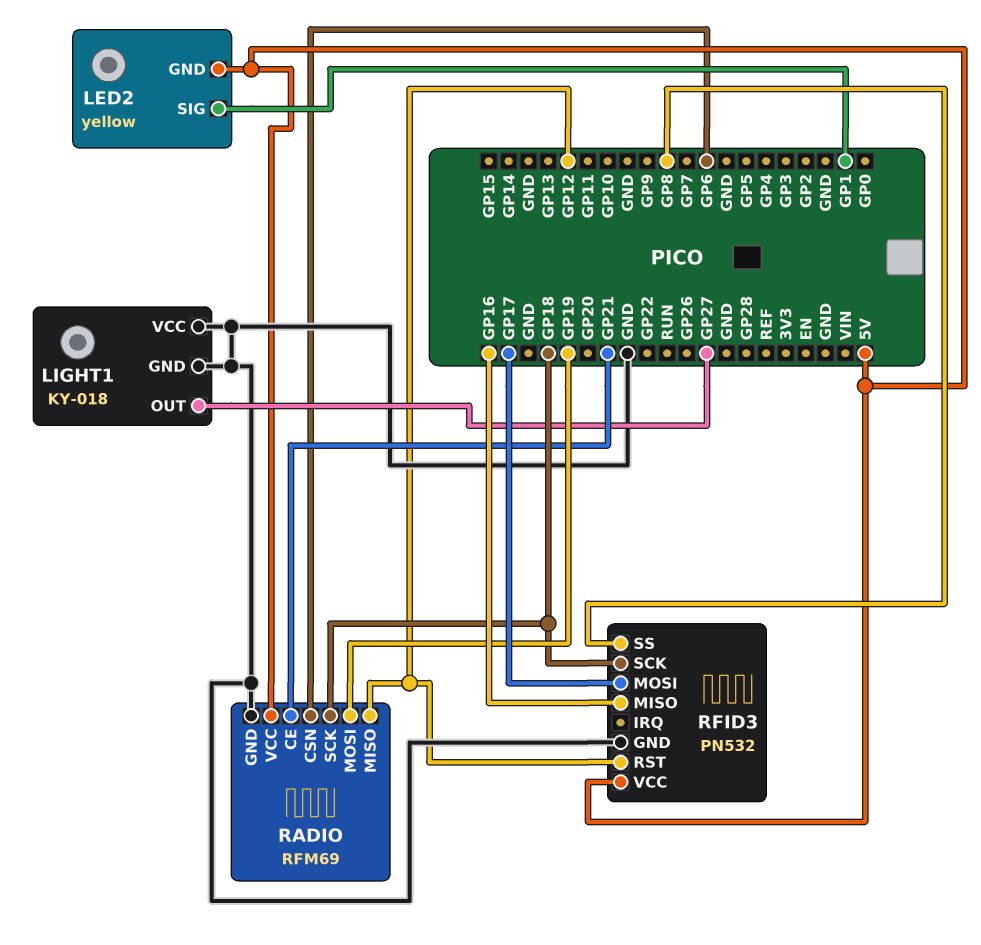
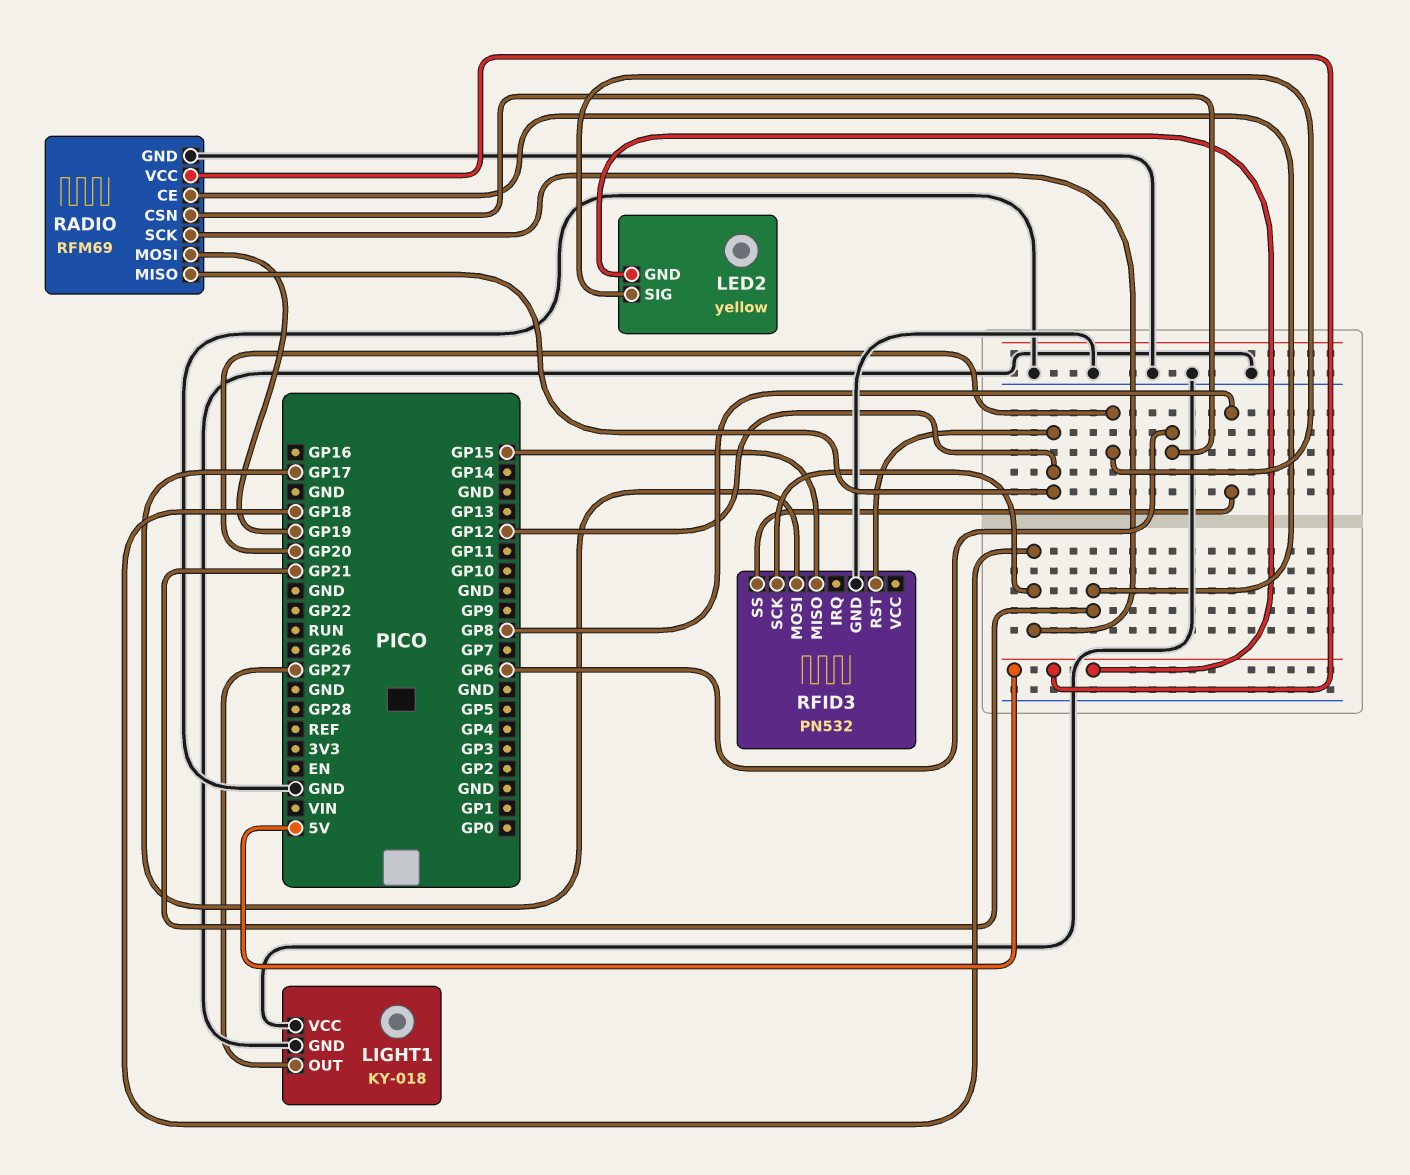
LED2 pin SIG: GP1 -> GP20
RFID3 pin MISO: GP16 -> GP15
RFID3 pin VCC: 5V -> none

